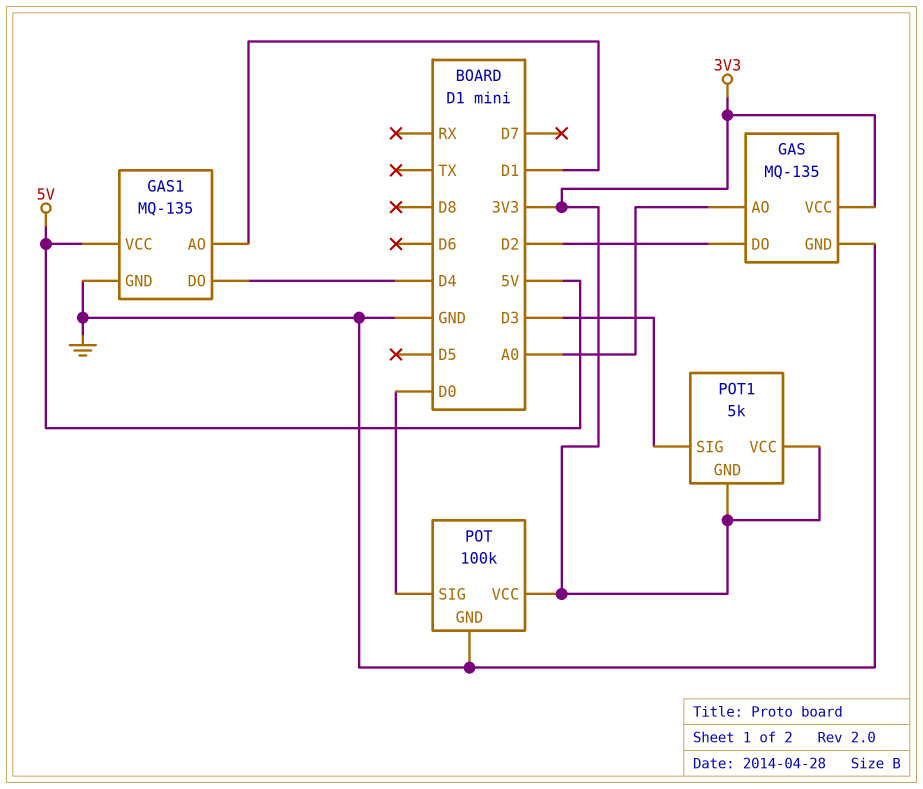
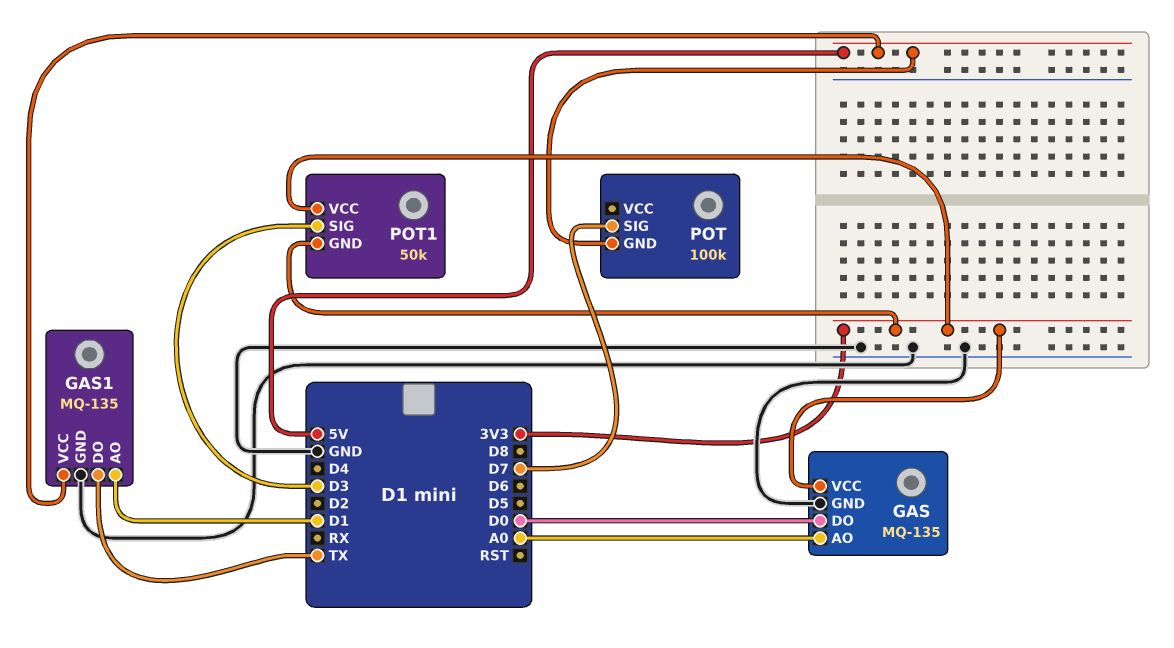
GAS pin DO: D2 -> D0
GAS1 pin DO: D4 -> TX
POT pin GND: GND -> 5V
POT pin SIG: D0 -> D7
POT pin VCC: 3V3 -> none
POT1: 5k -> 50k

